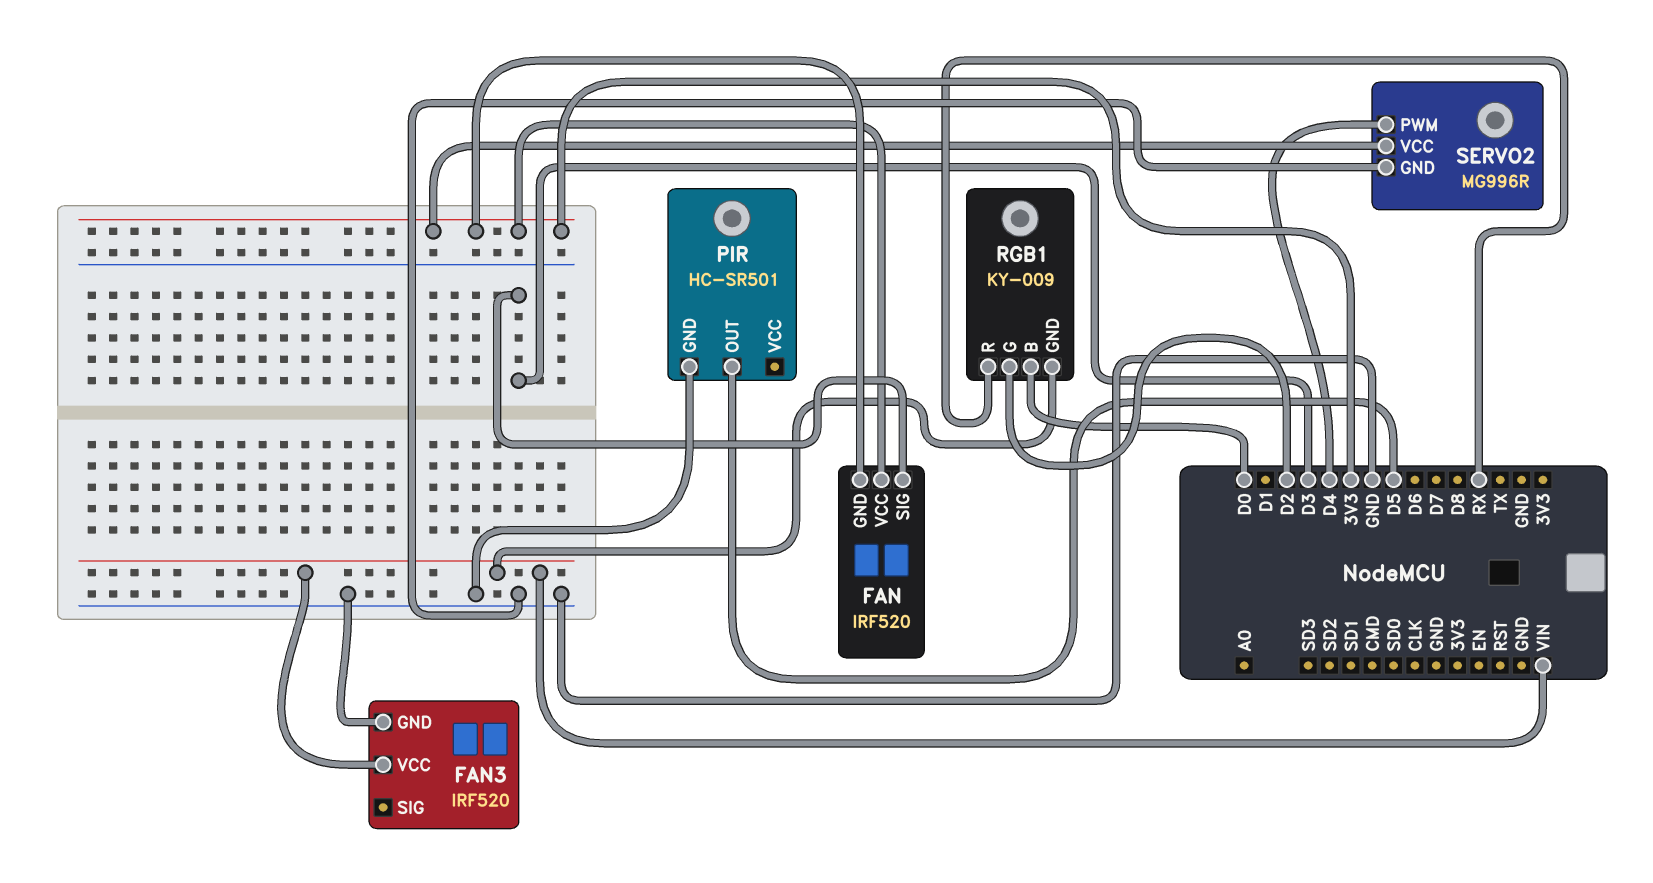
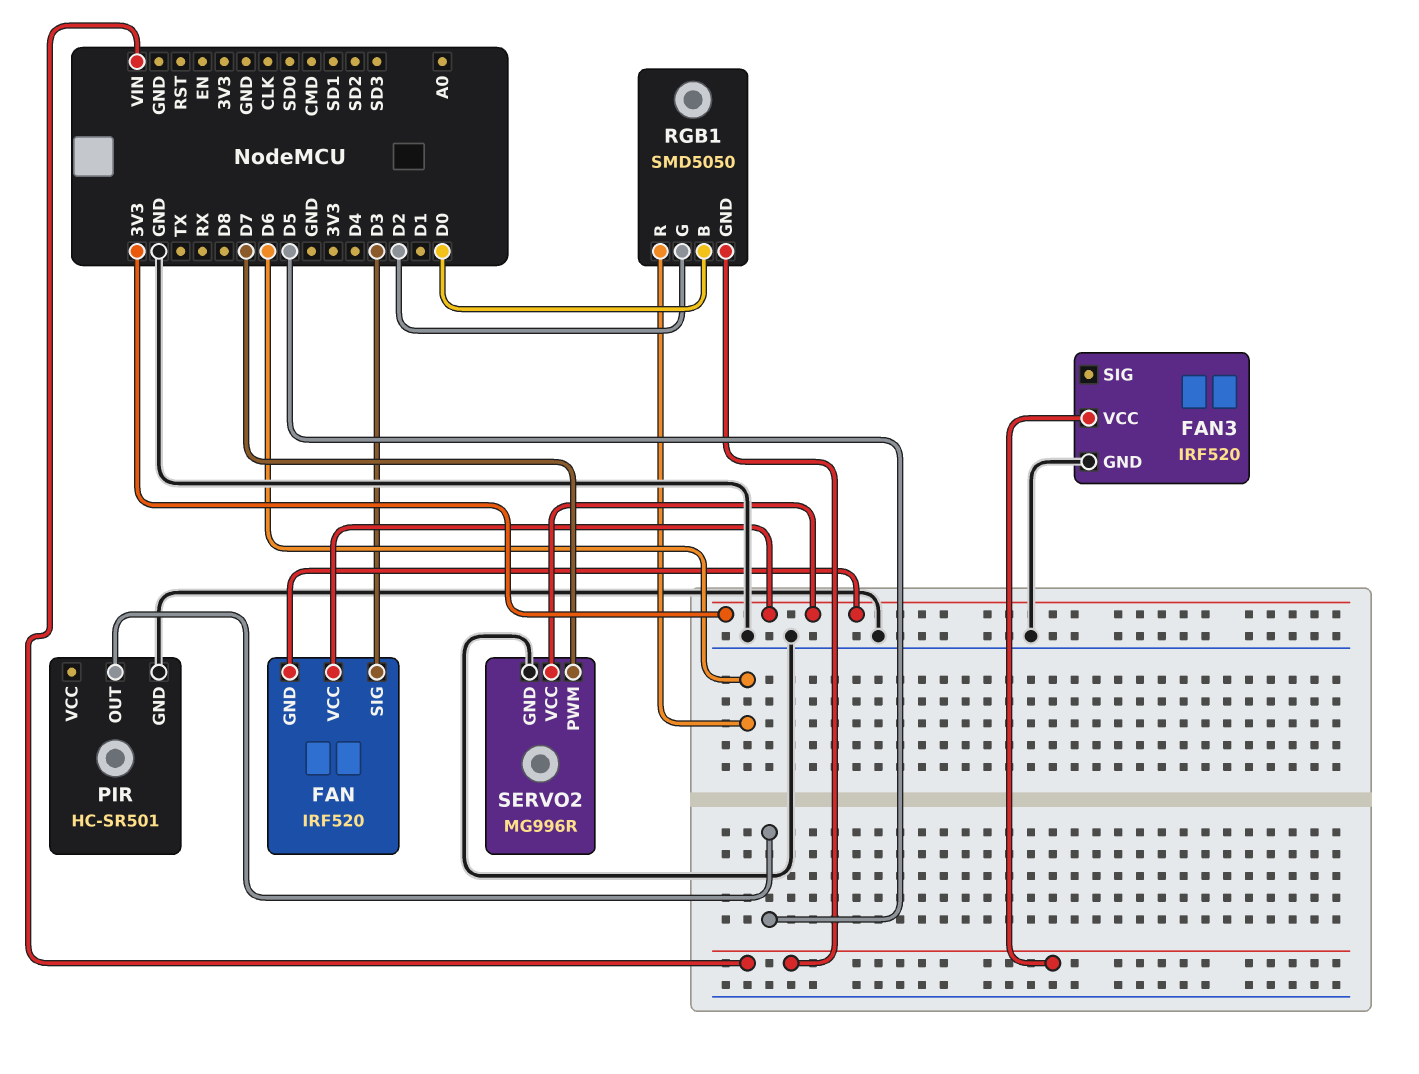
RGB1: KY-009 -> SMD5050
RGB1 pin R: RX -> D6
SERVO2 pin PWM: D4 -> D7

